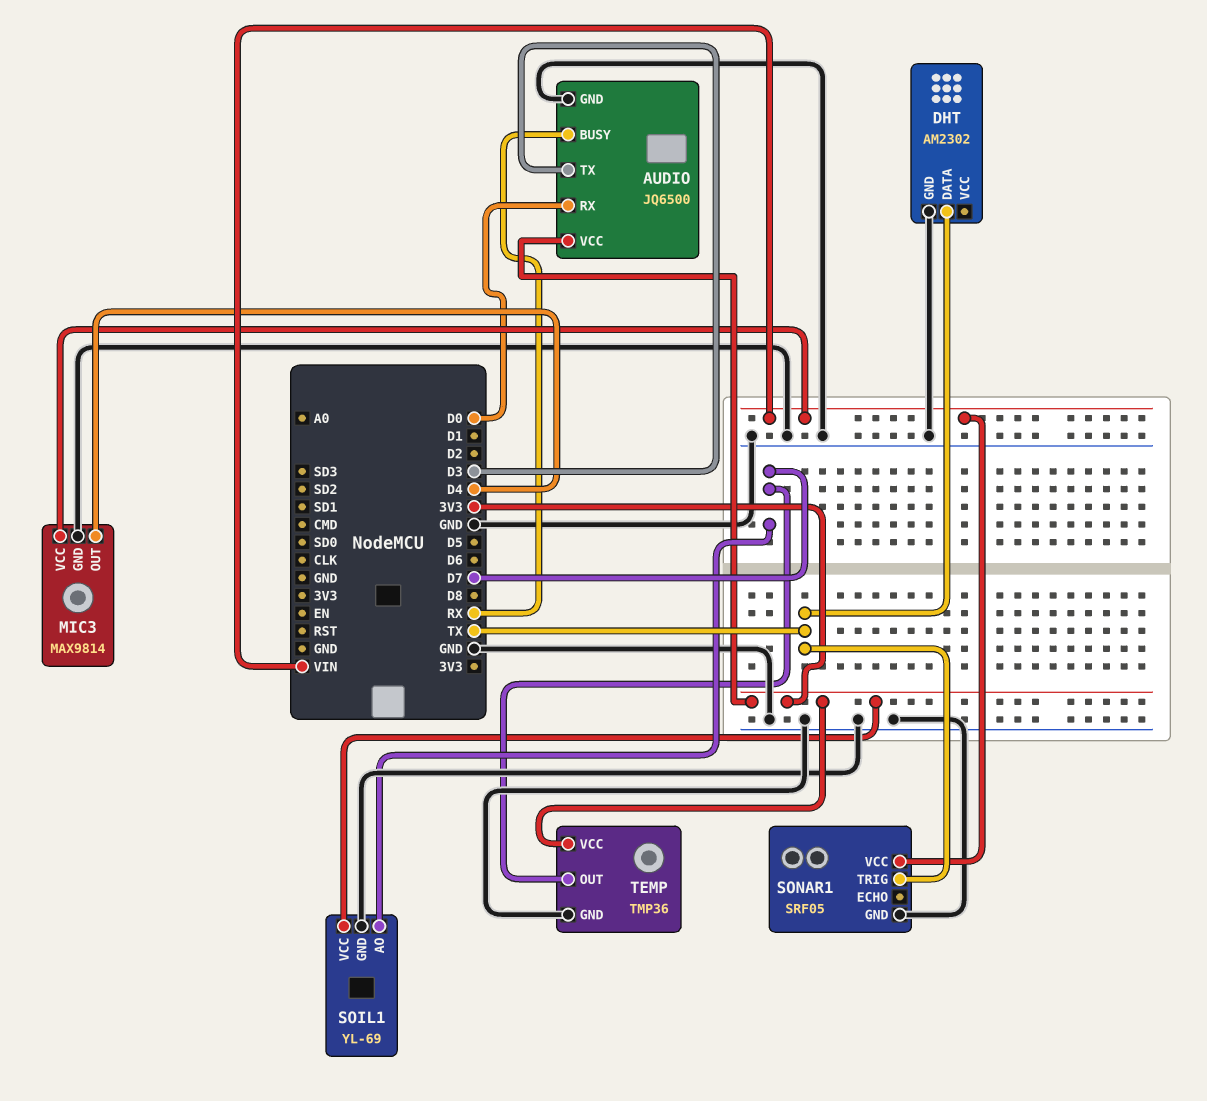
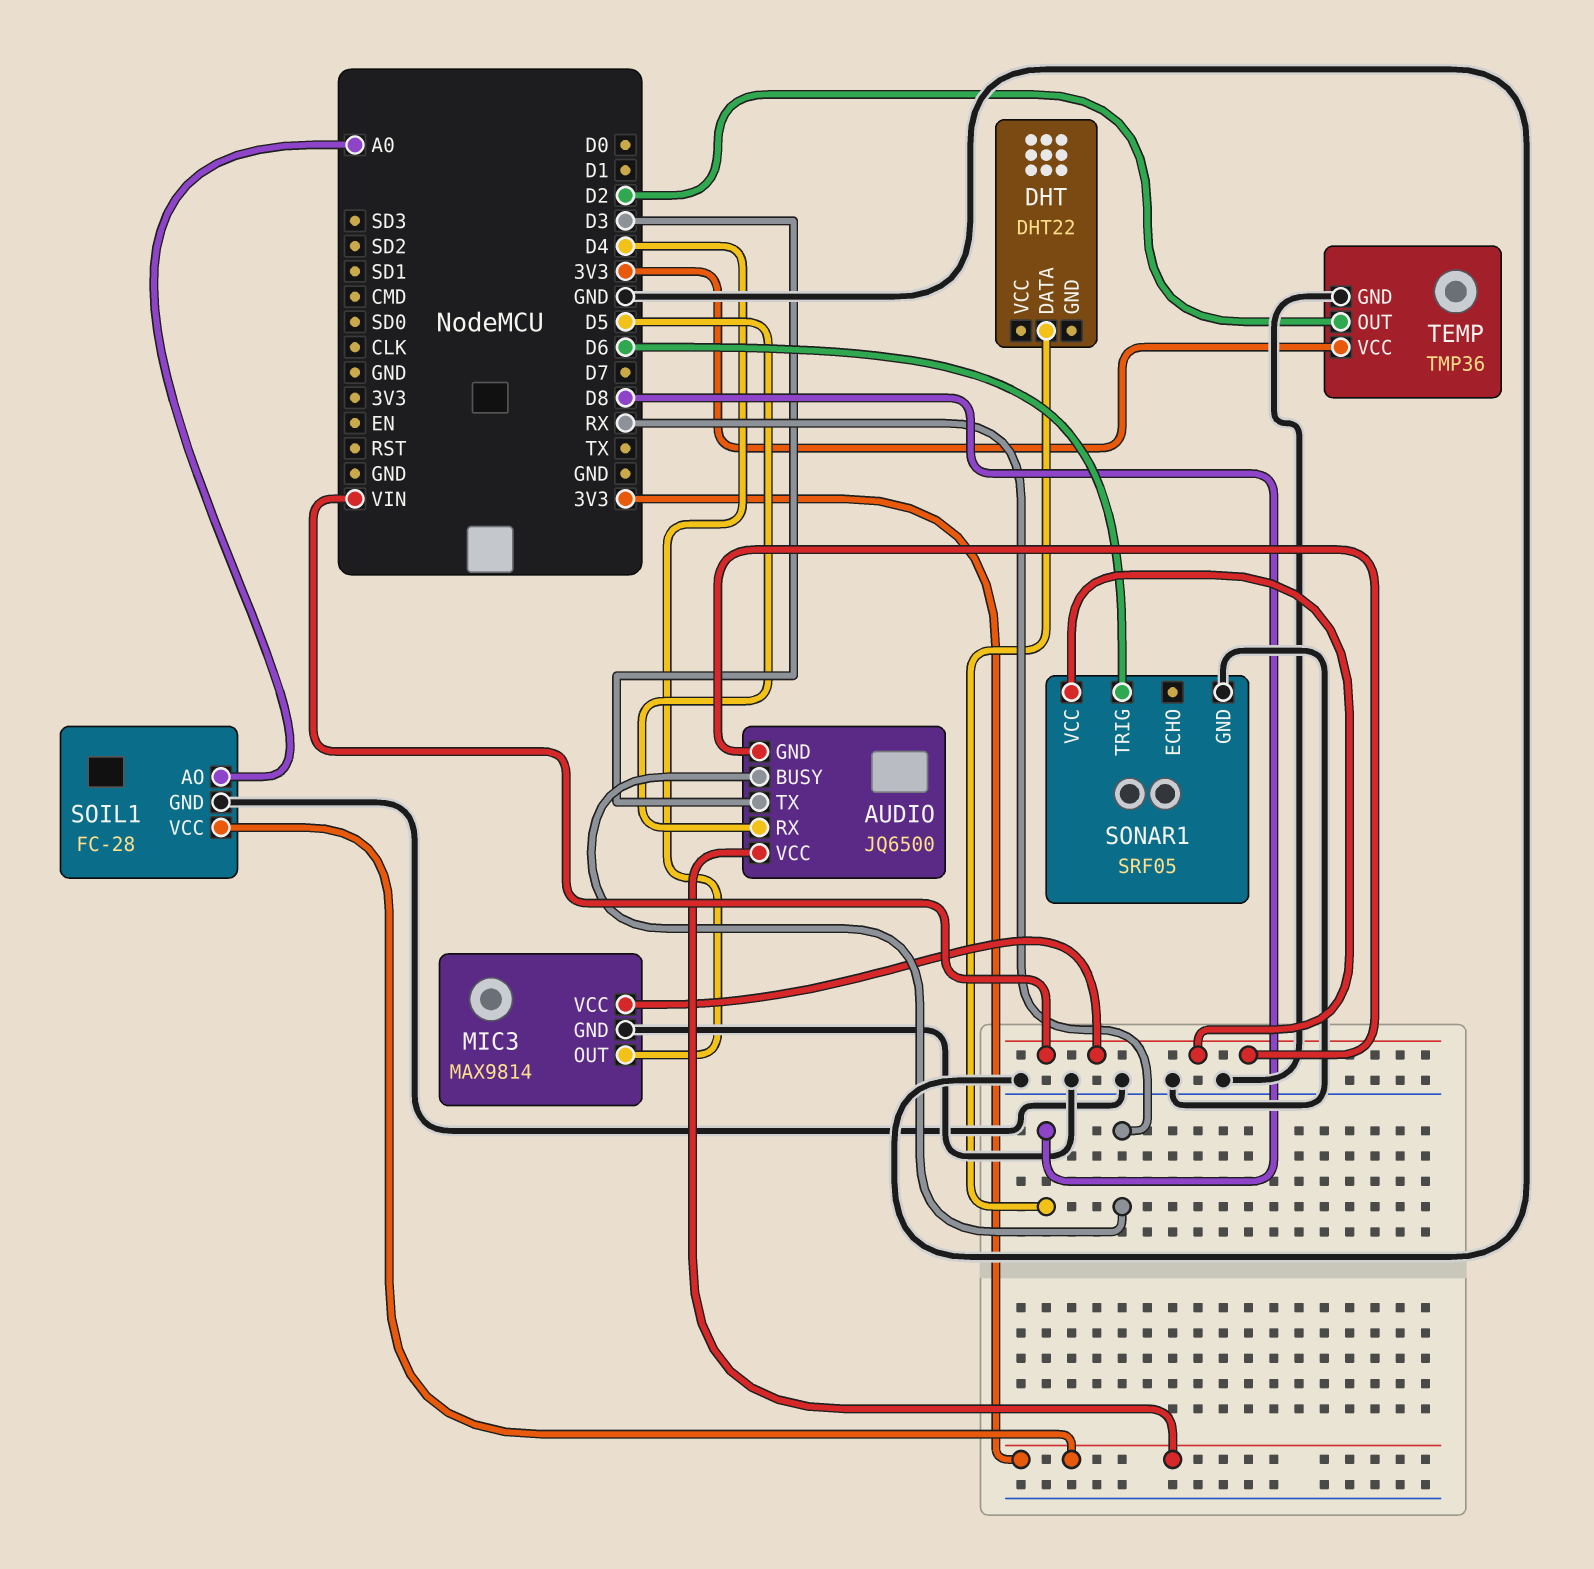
AUDIO pin GND: GND -> VIN
AUDIO pin RX: D0 -> D5
DHT: AM2302 -> DHT22
DHT pin DATA: TX -> D8
DHT pin GND: GND -> none
SOIL1: YL-69 -> FC-28
SOIL1 pin AO: D7 -> A0
SONAR1 pin TRIG: TX -> D6
TEMP pin OUT: D7 -> D2

